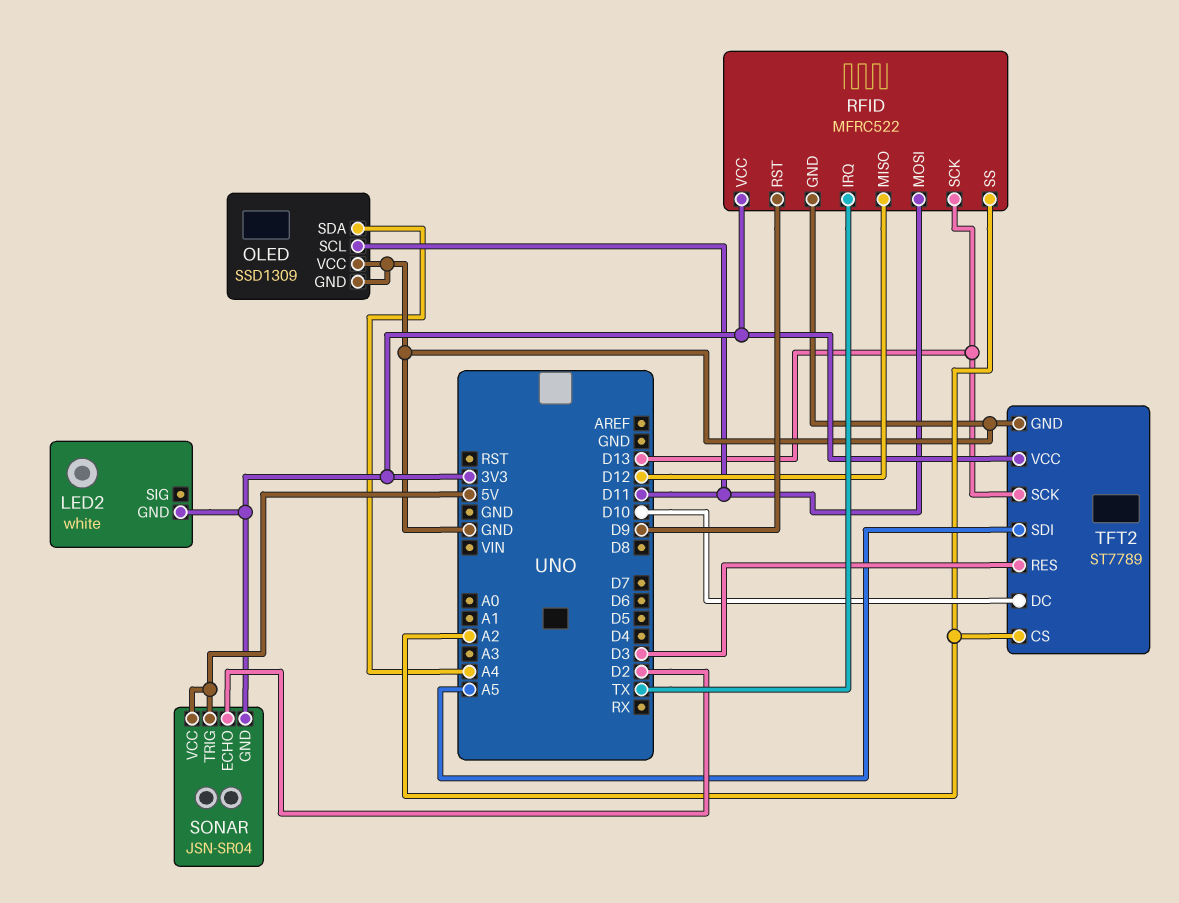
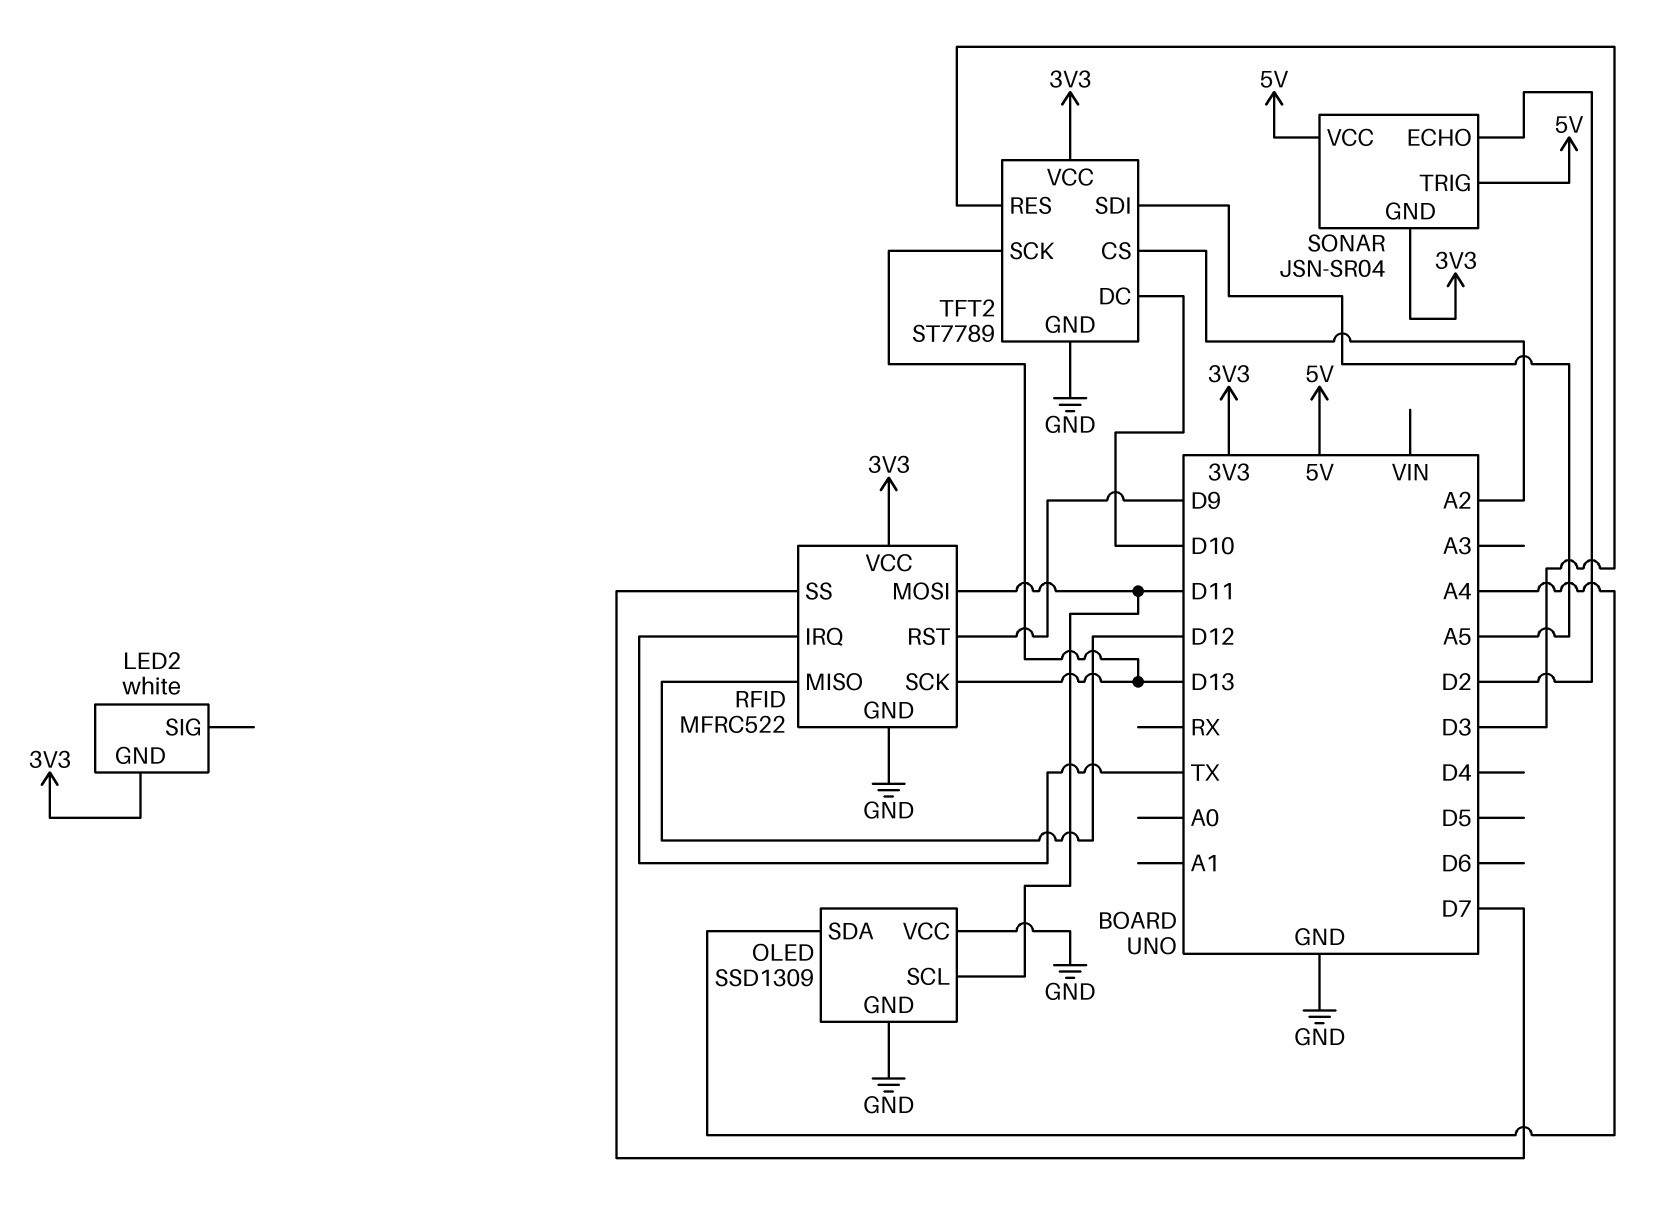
RFID pin SS: A2 -> D7

